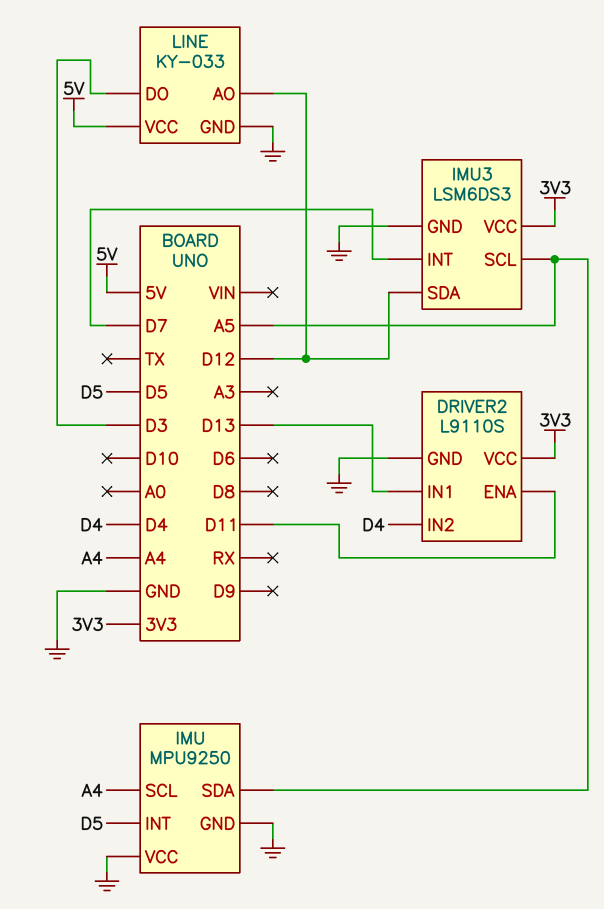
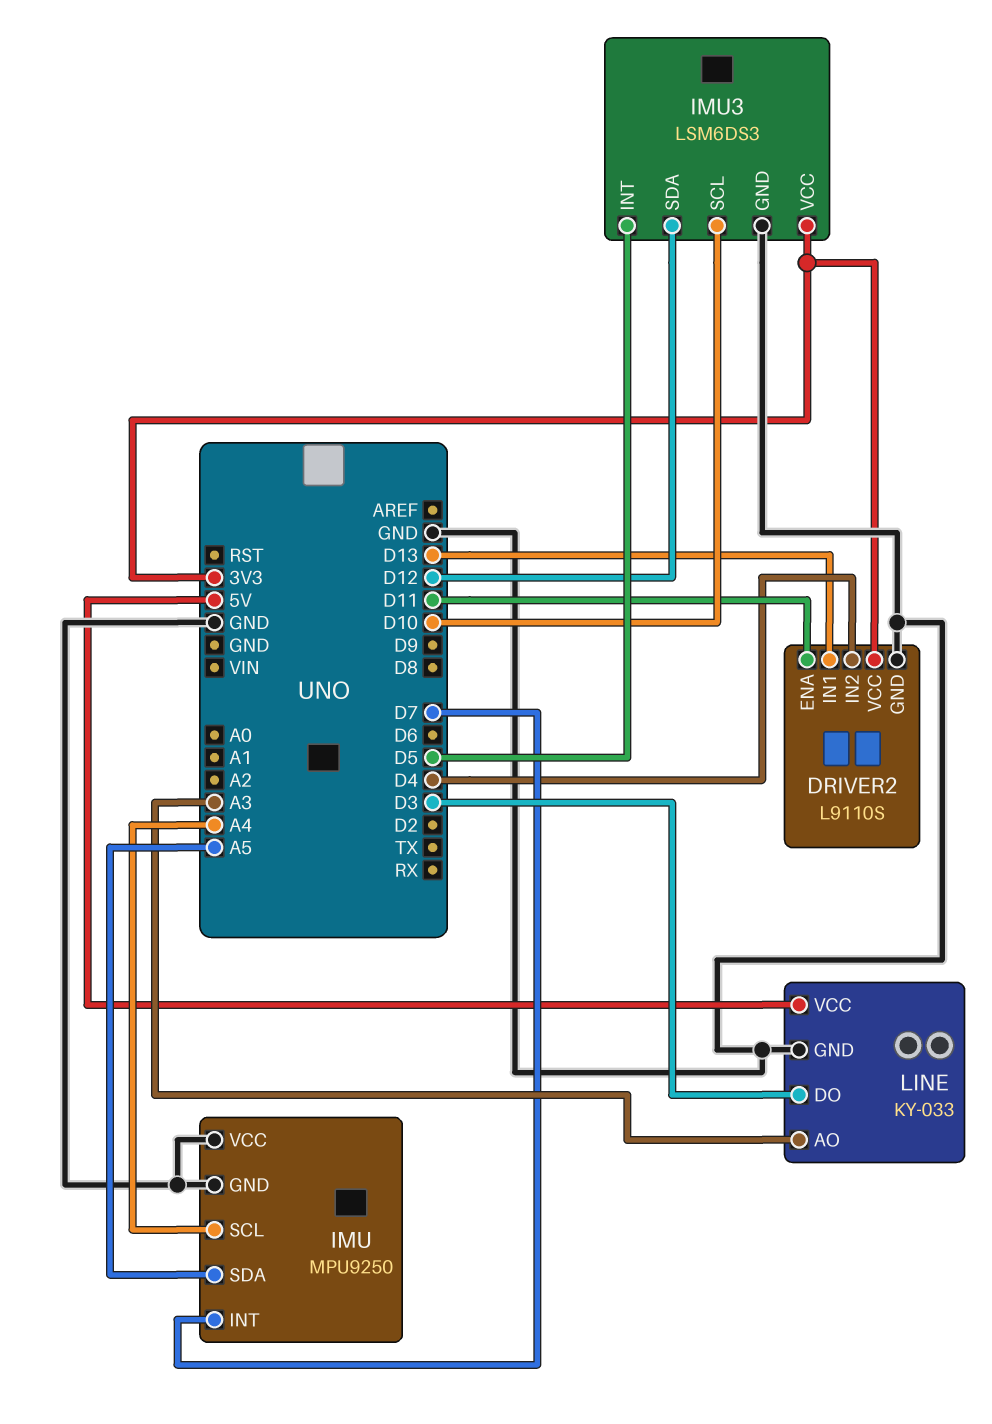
IMU pin INT: D5 -> D7
IMU3 pin INT: D7 -> D5
IMU3 pin SCL: A5 -> D10
LINE pin AO: D12 -> A3

